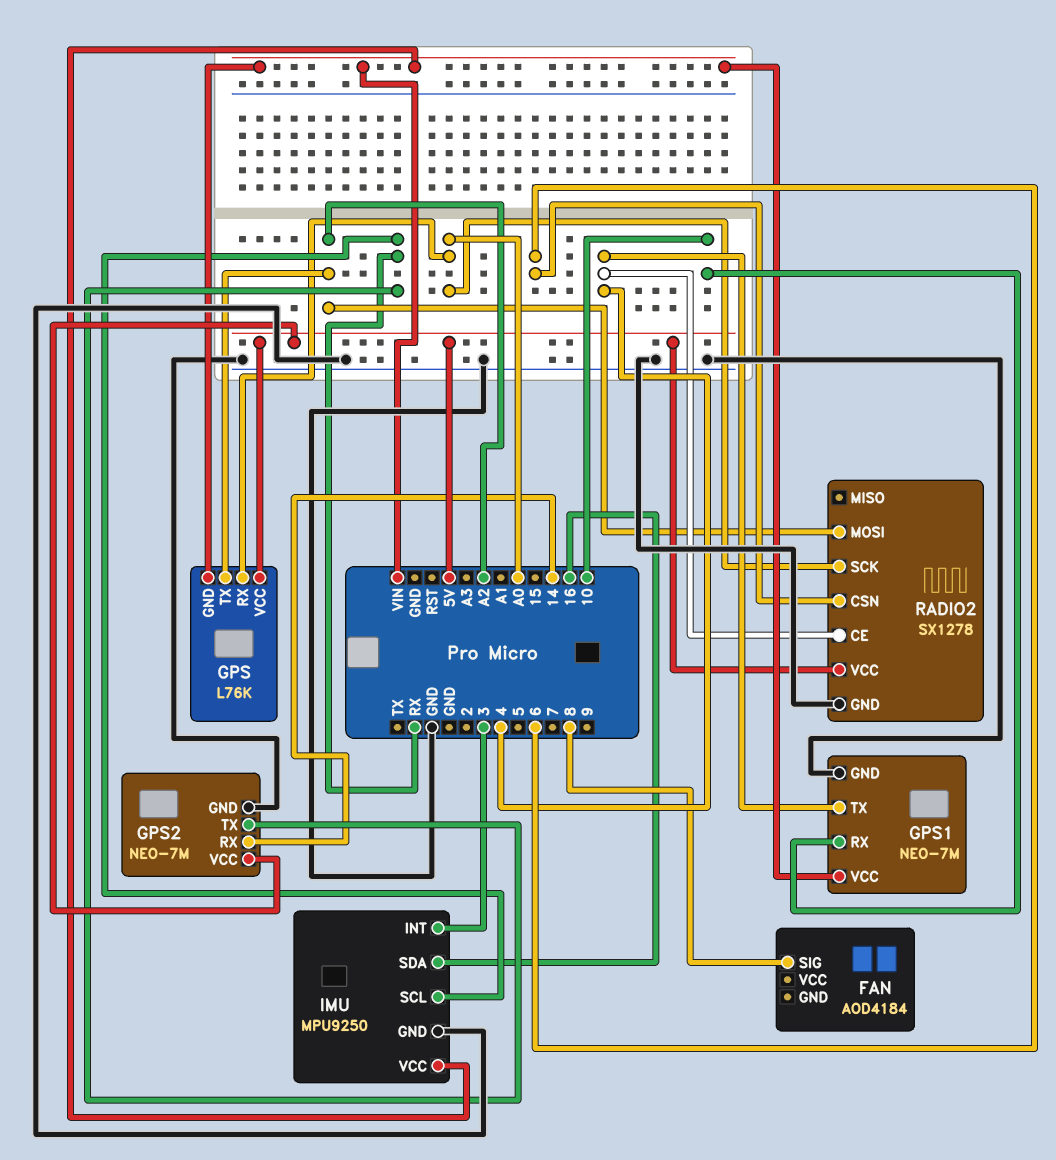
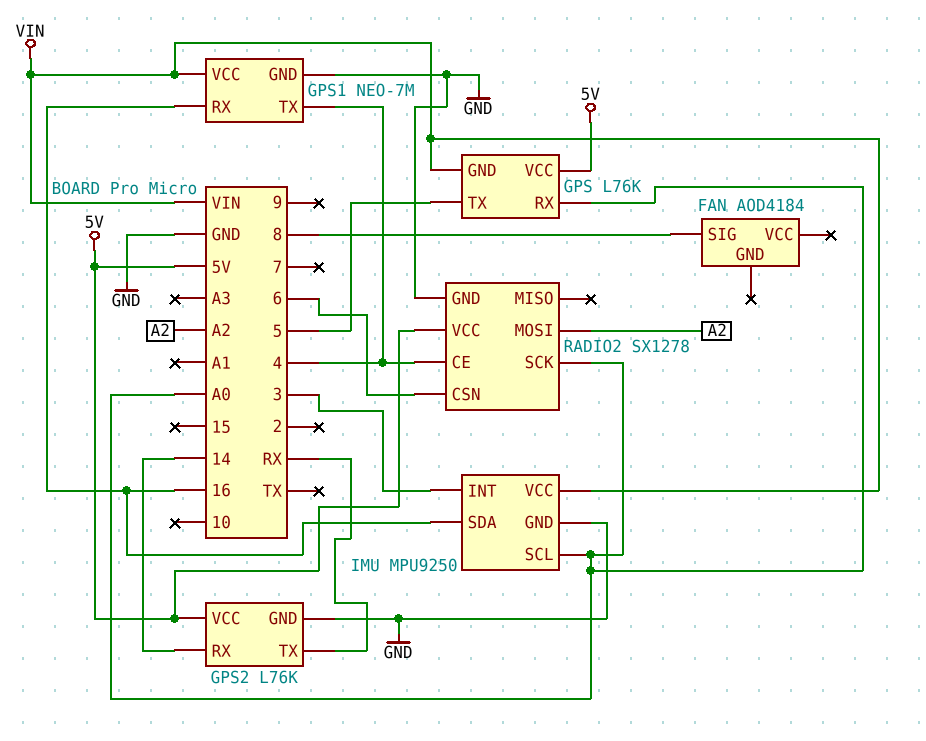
GPS pin TX: A2 -> 5
GPS1 pin RX: 10 -> 16
GPS2: NEO-7M -> L76K
IMU pin SCL: RX -> A0

